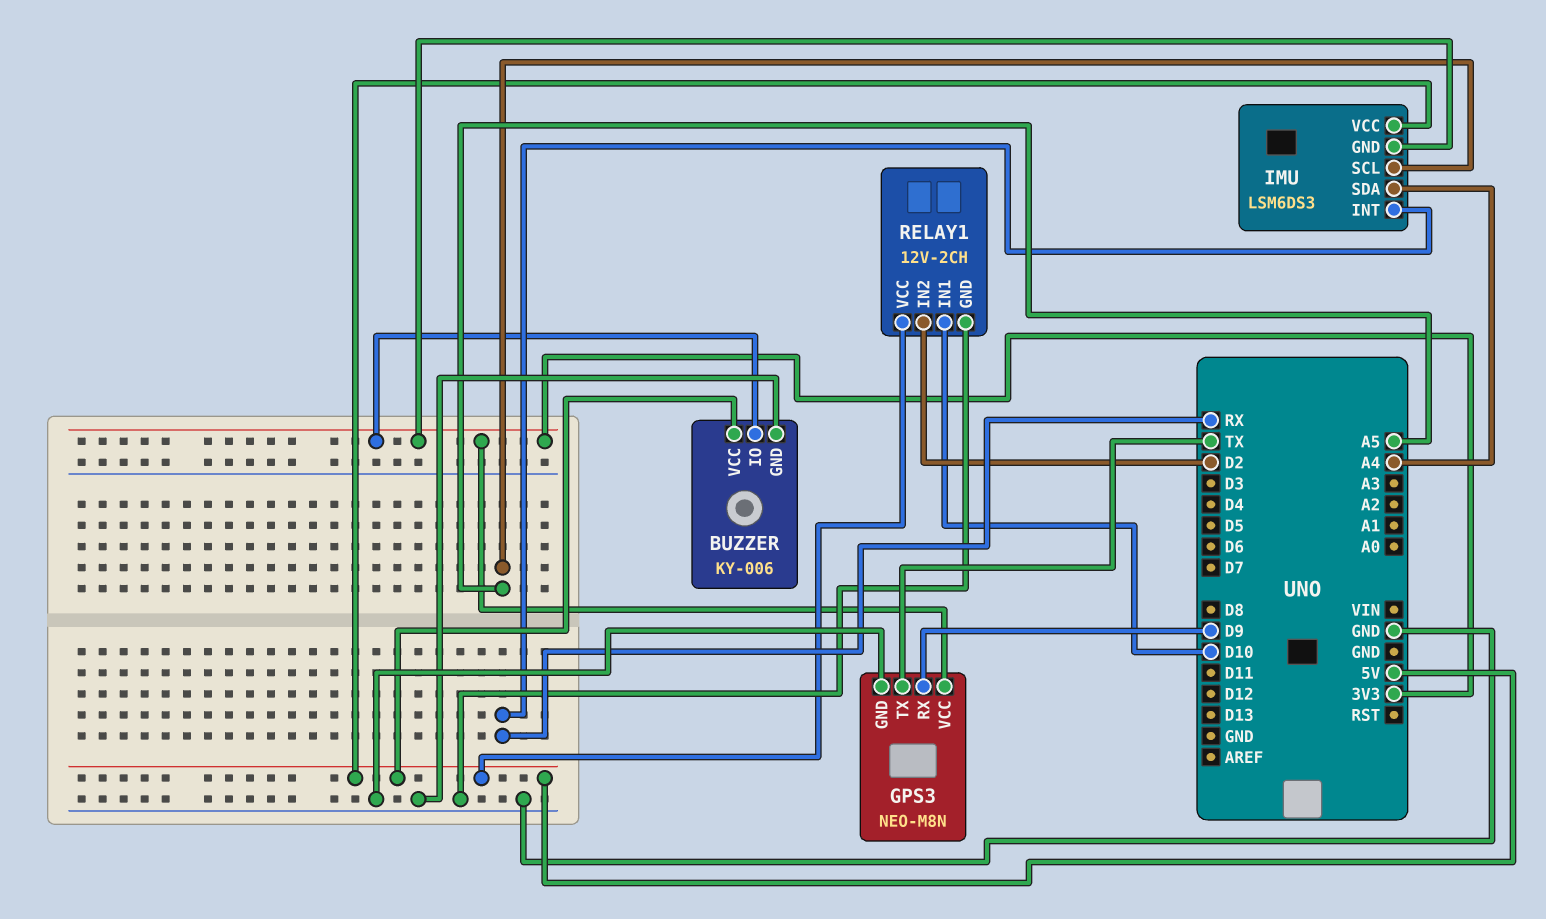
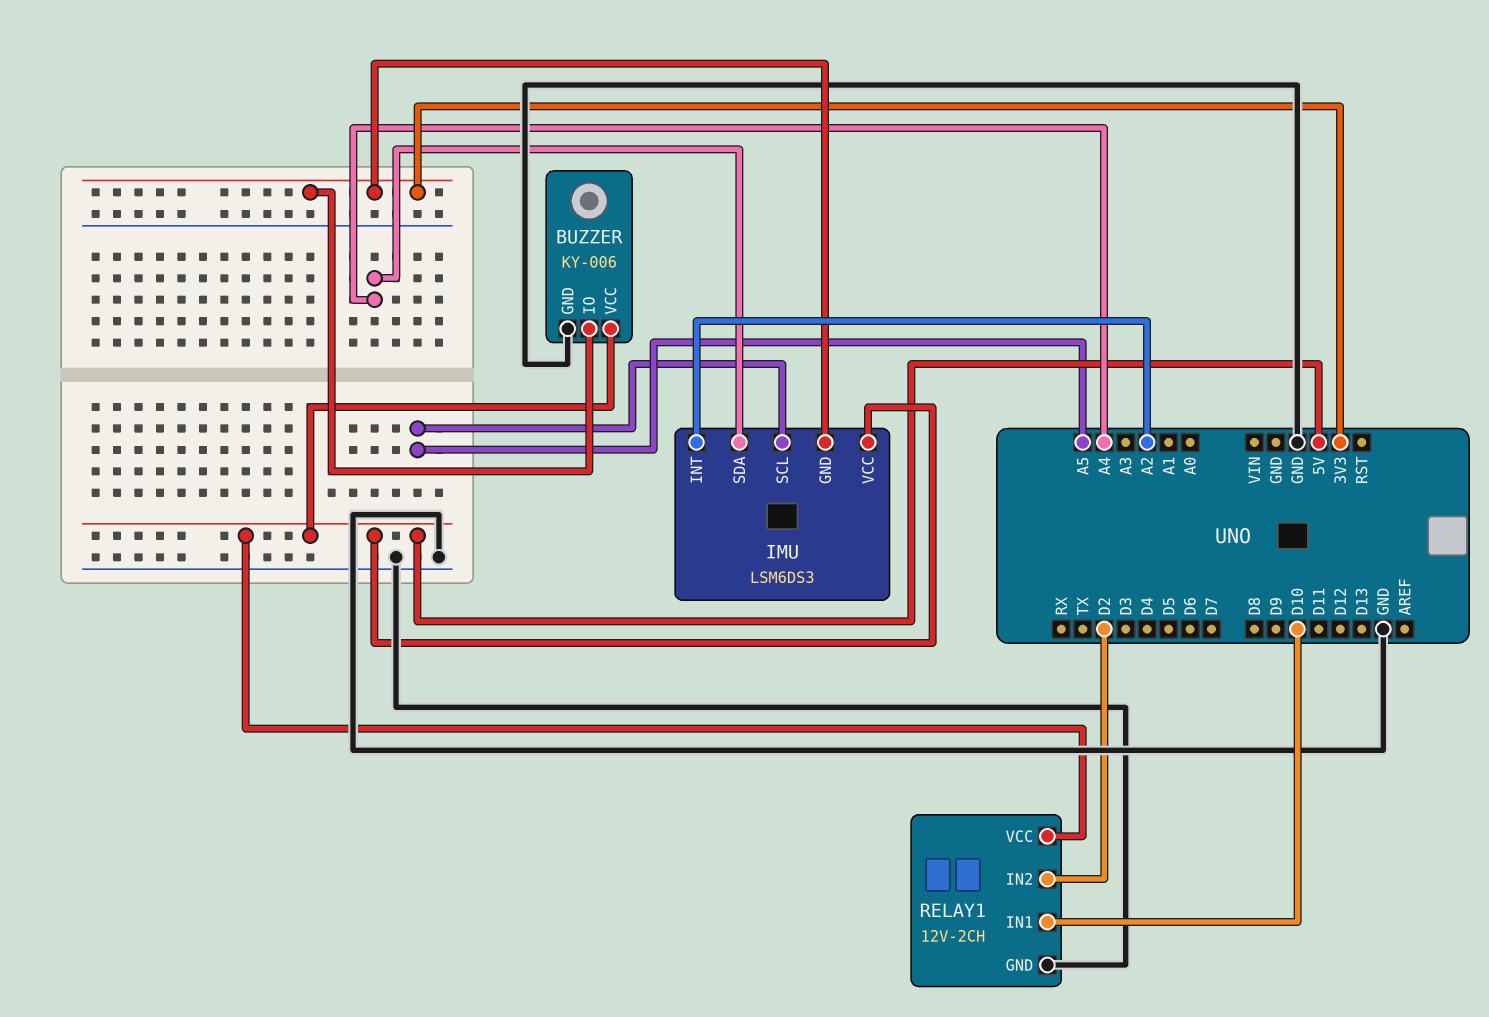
GPS3: NEO-M8N -> none
GPS3 pin GND: GND -> none
GPS3 pin RX: D9 -> none
GPS3 pin TX: TX -> none
GPS3 pin VCC: 3V3 -> none
IMU pin INT: RX -> A2

